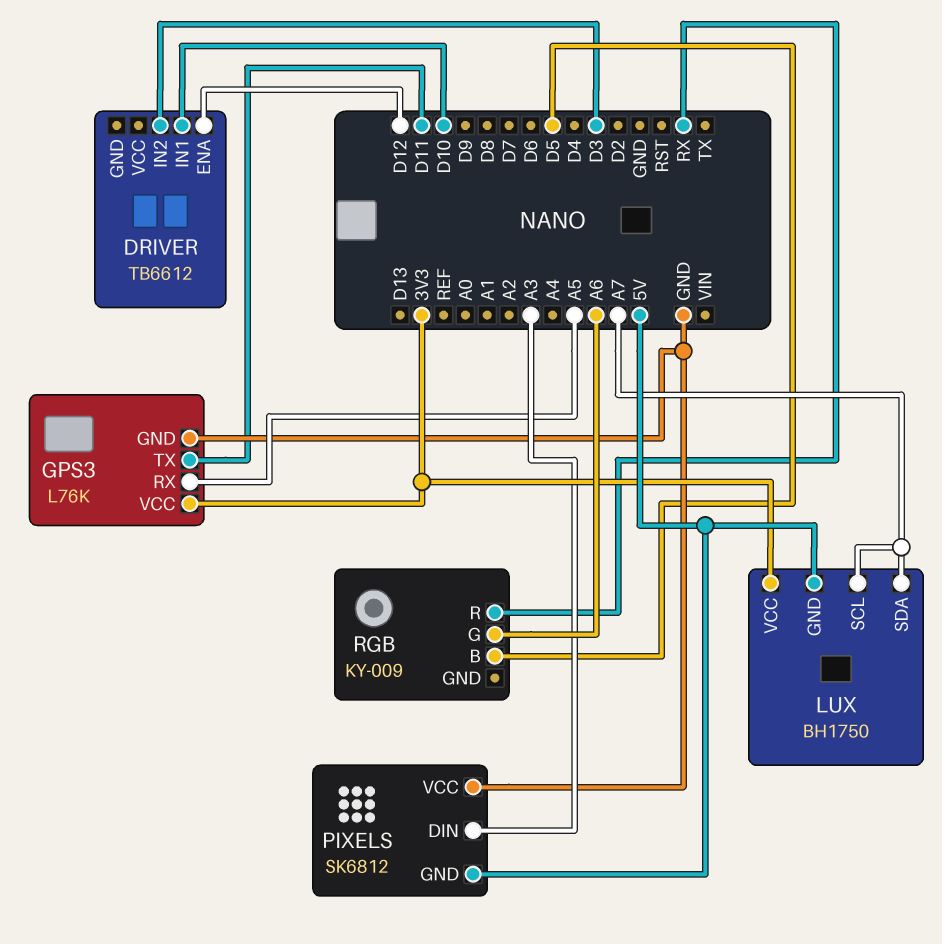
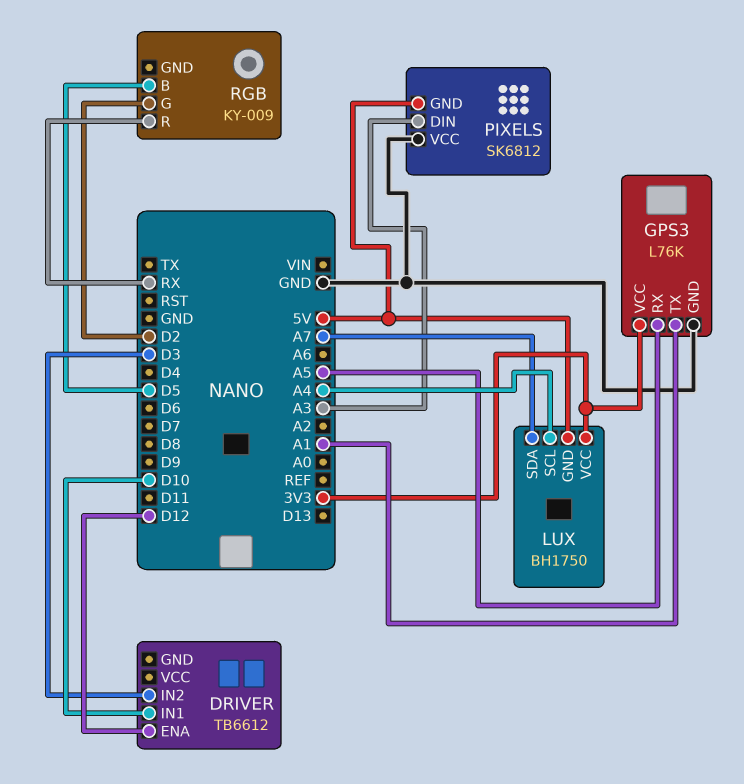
GPS3 pin TX: D11 -> A1
LUX pin SCL: A7 -> A4
RGB pin G: A6 -> D2

